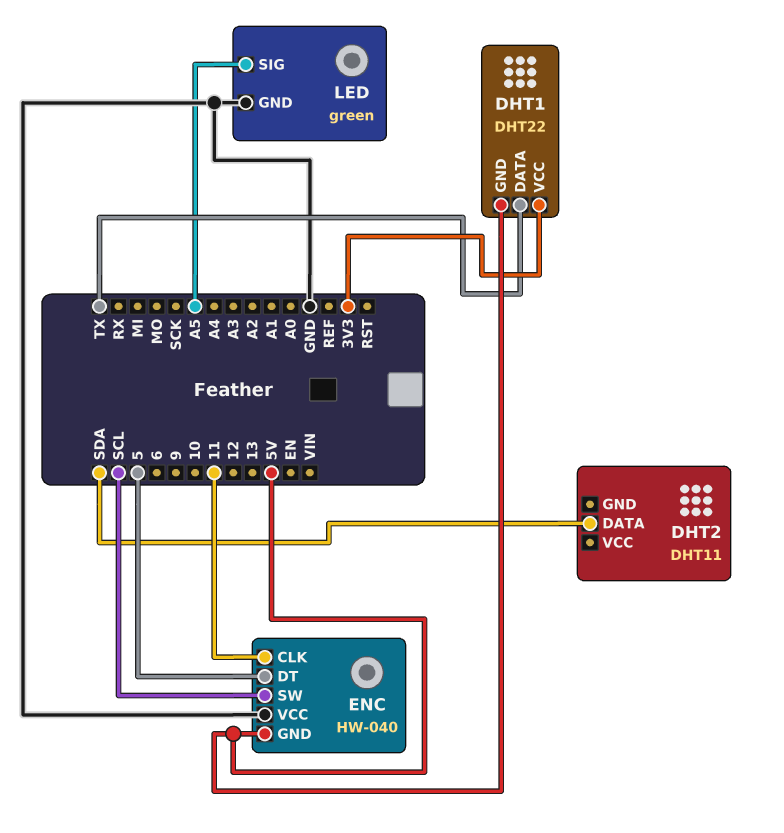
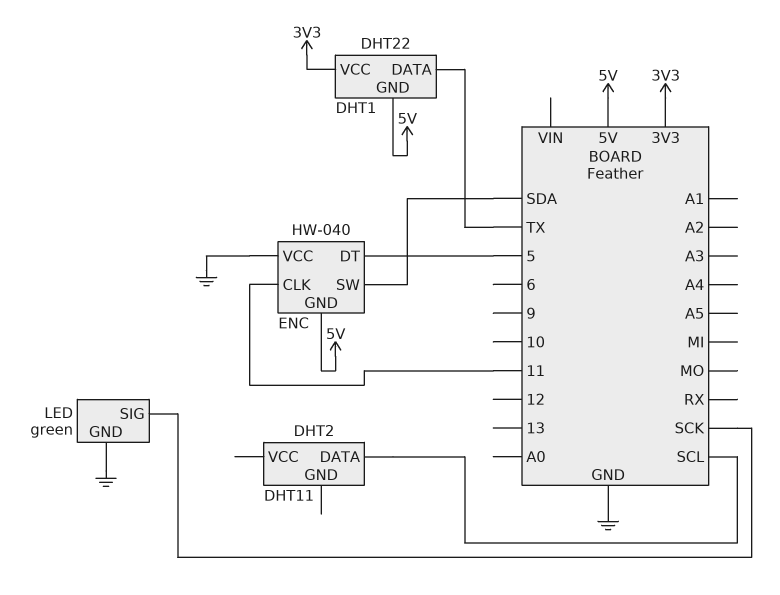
DHT2 pin DATA: SDA -> SCL
ENC pin SW: SCL -> SDA
LED pin SIG: A5 -> SCK

